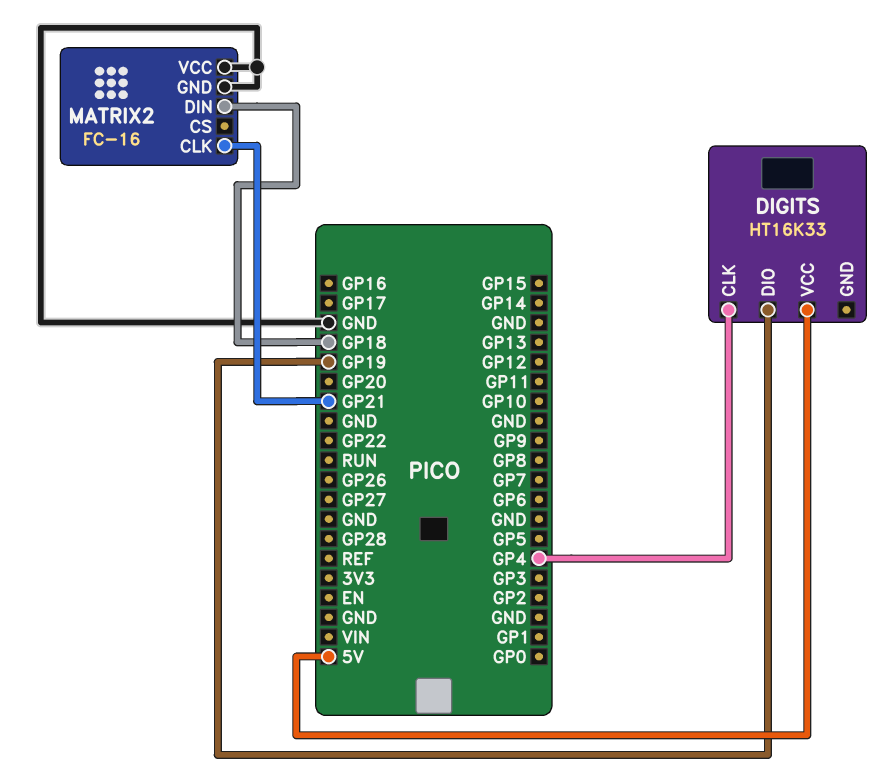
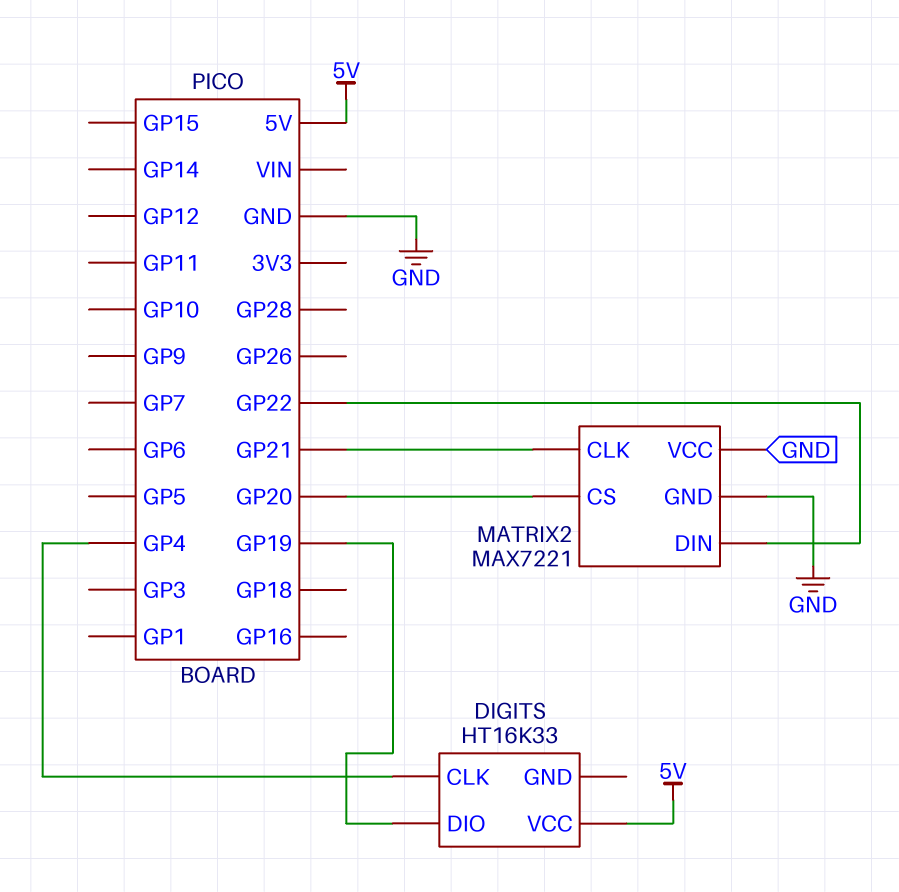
MATRIX2: FC-16 -> MAX7221
MATRIX2 pin CS: none -> GP20
MATRIX2 pin DIN: GP18 -> GP22

